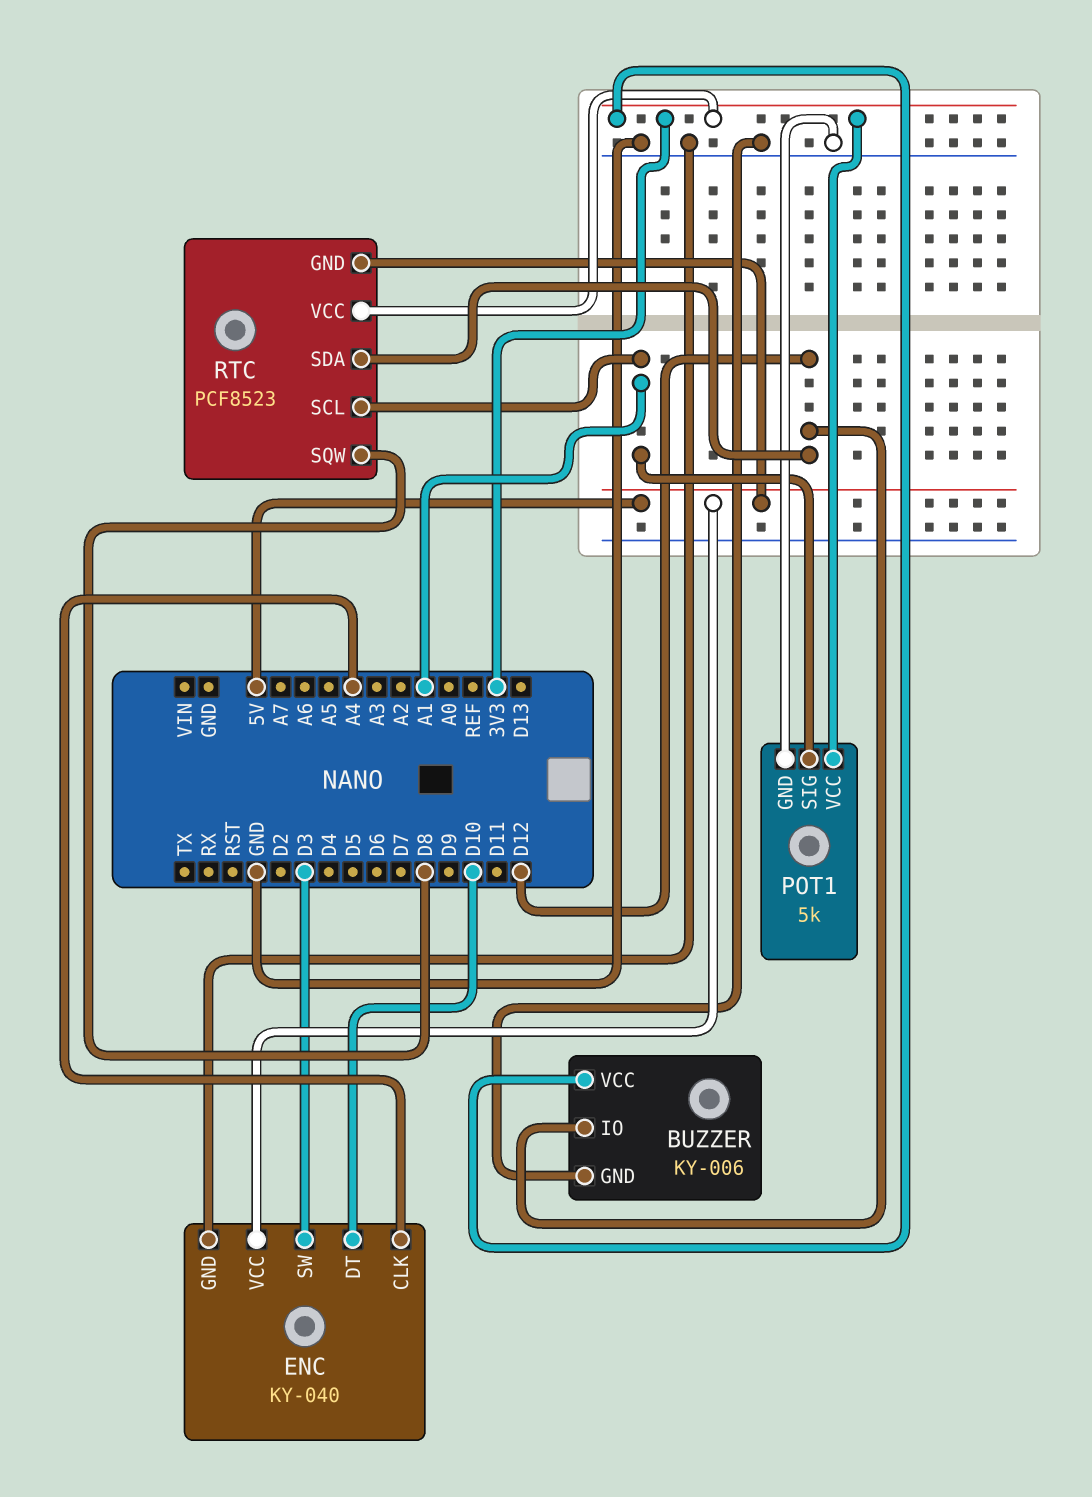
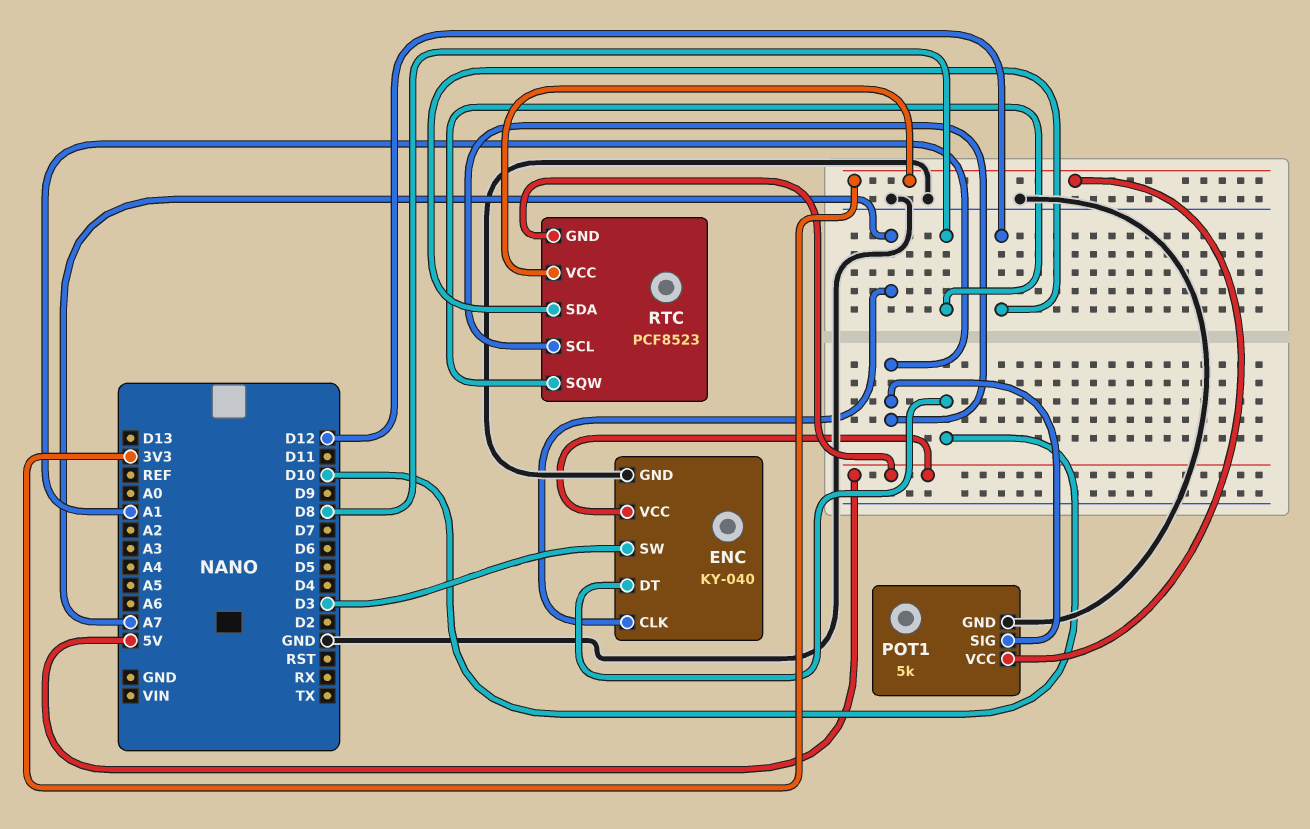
BUZZER: KY-006 -> none
BUZZER pin GND: GND -> none
BUZZER pin IO: D12 -> none
BUZZER pin VCC: 3V3 -> none
ENC pin CLK: A4 -> A7

